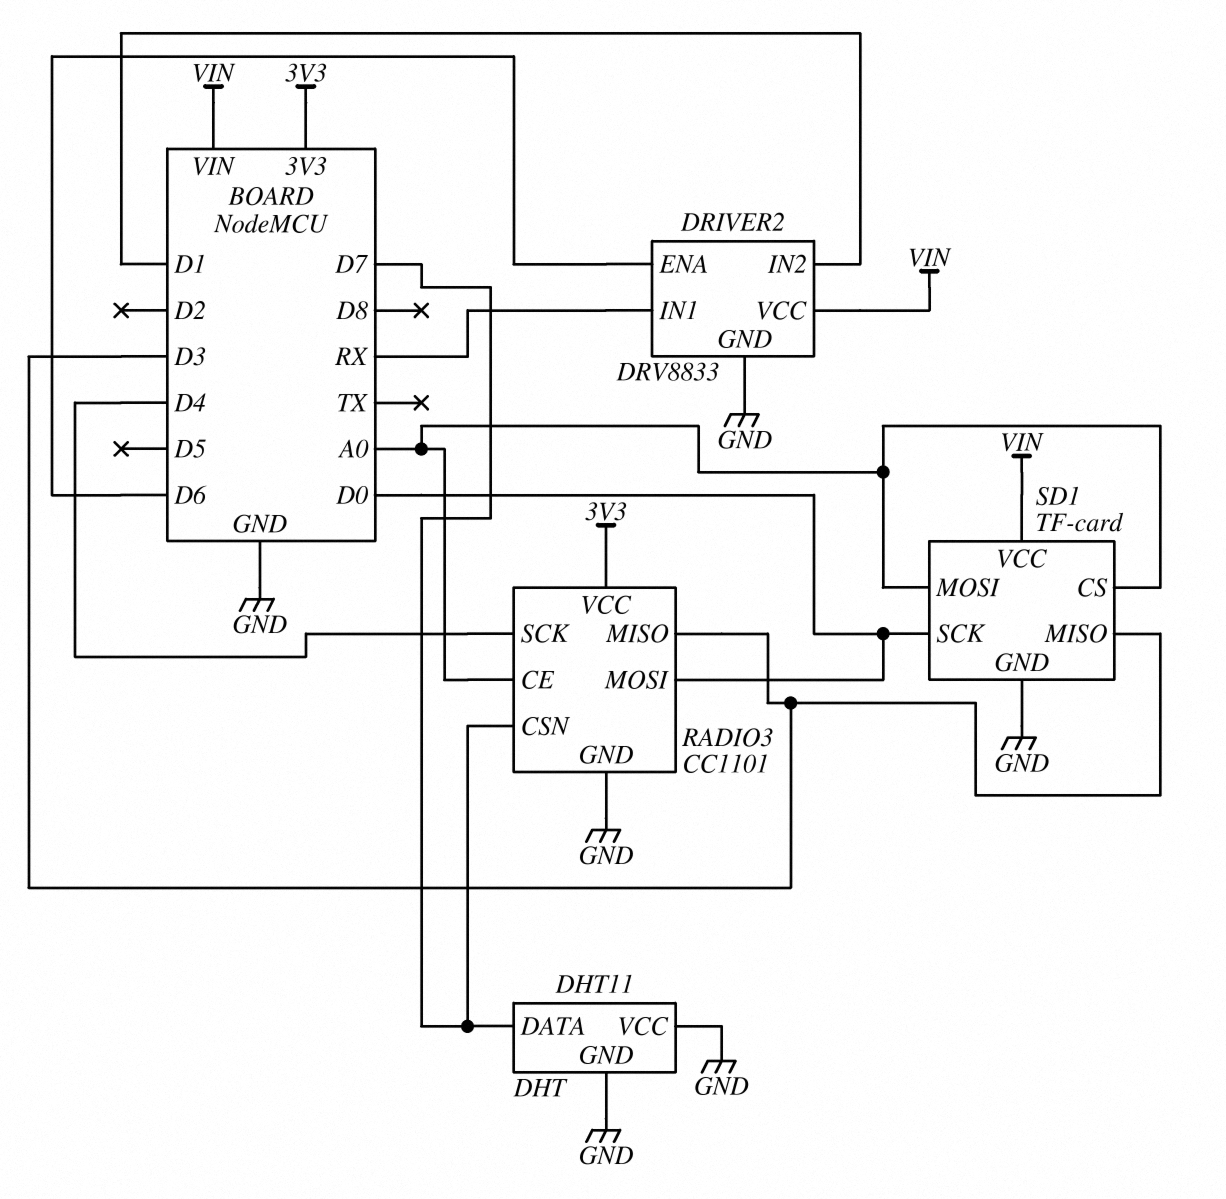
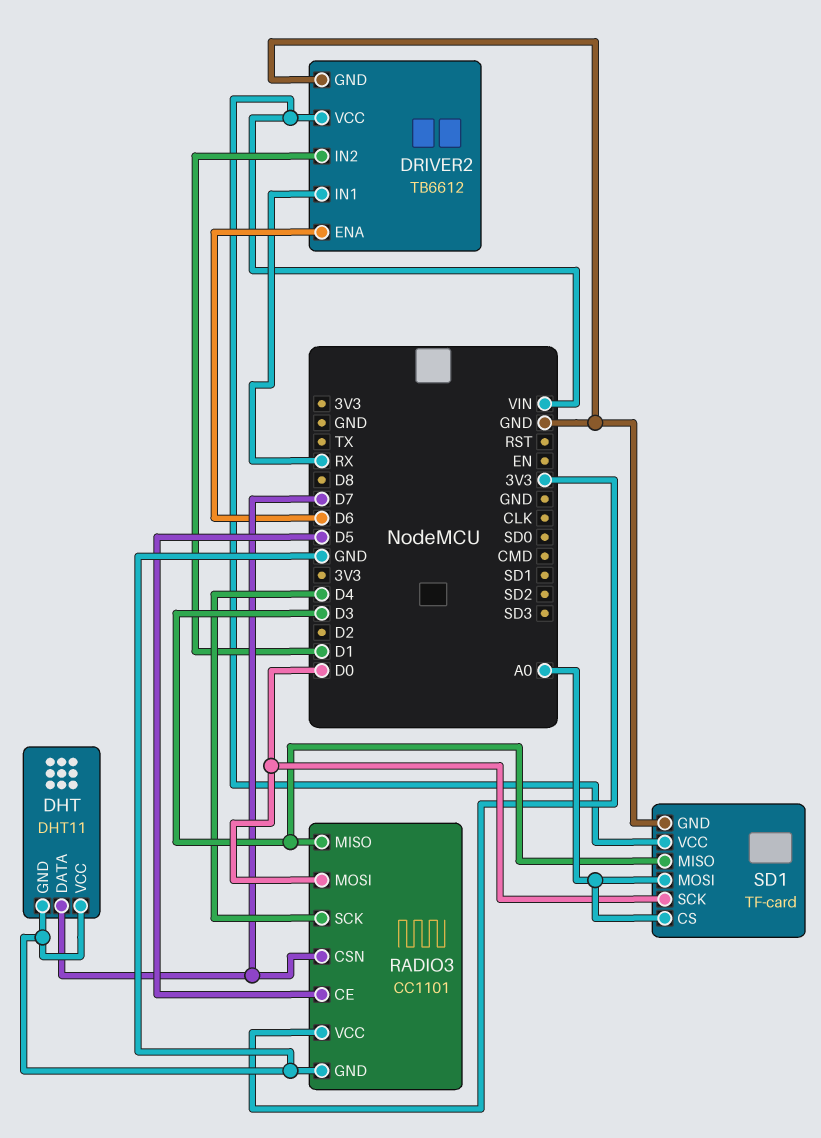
DRIVER2: DRV8833 -> TB6612
RADIO3 pin CE: A0 -> D5

